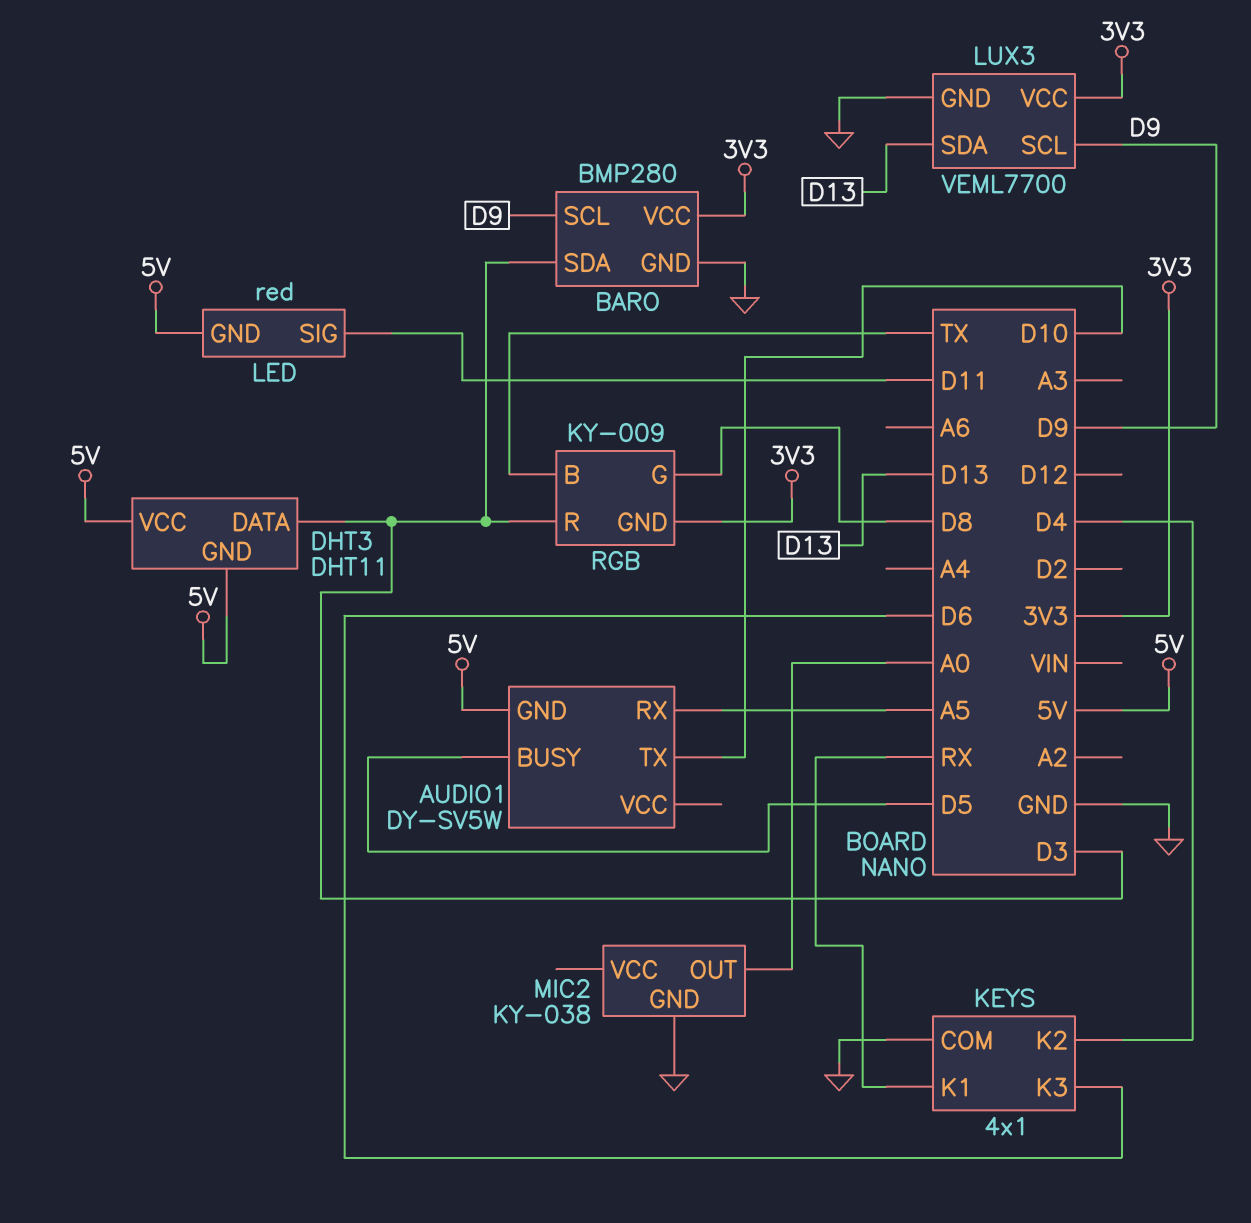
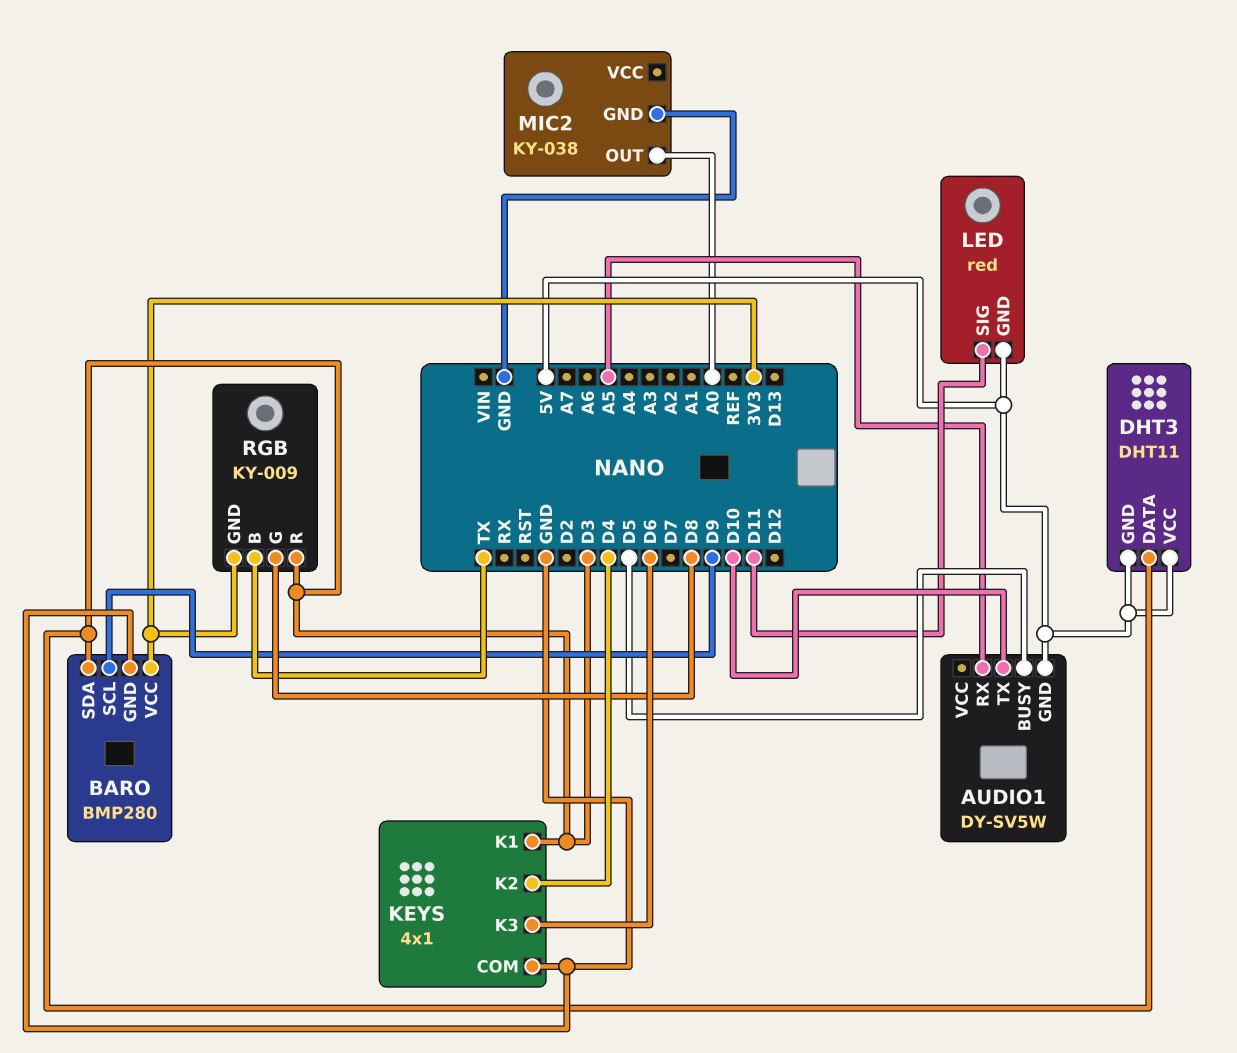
KEYS pin K1: RX -> D3
LUX3: VEML7700 -> none
LUX3 pin GND: GND -> none
LUX3 pin SCL: D9 -> none
LUX3 pin SDA: D13 -> none
LUX3 pin VCC: 3V3 -> none

